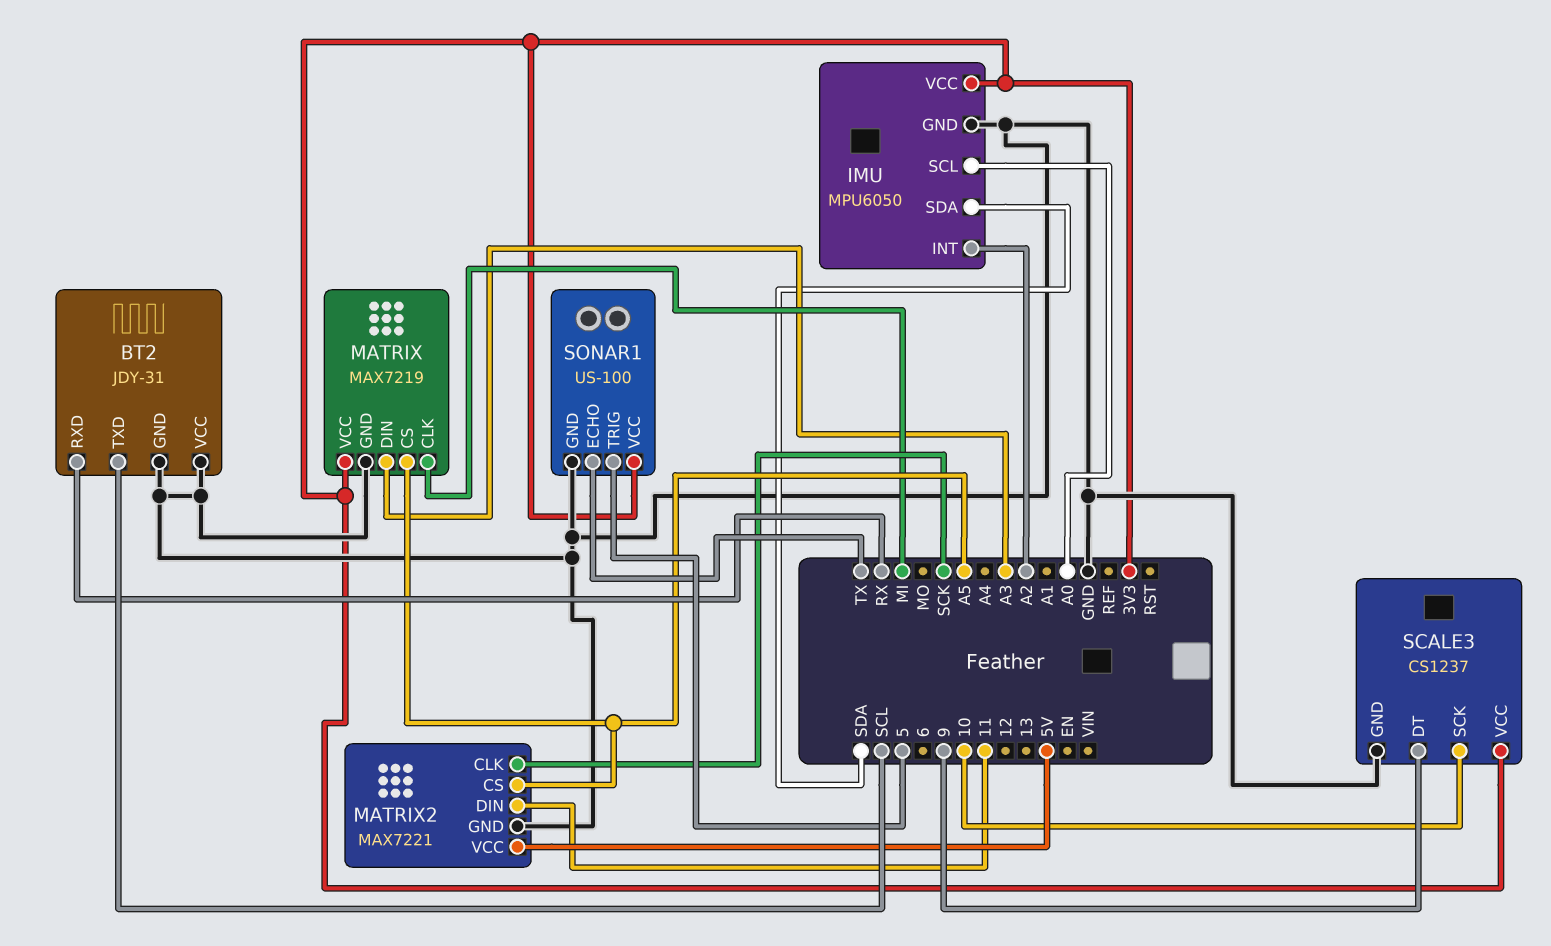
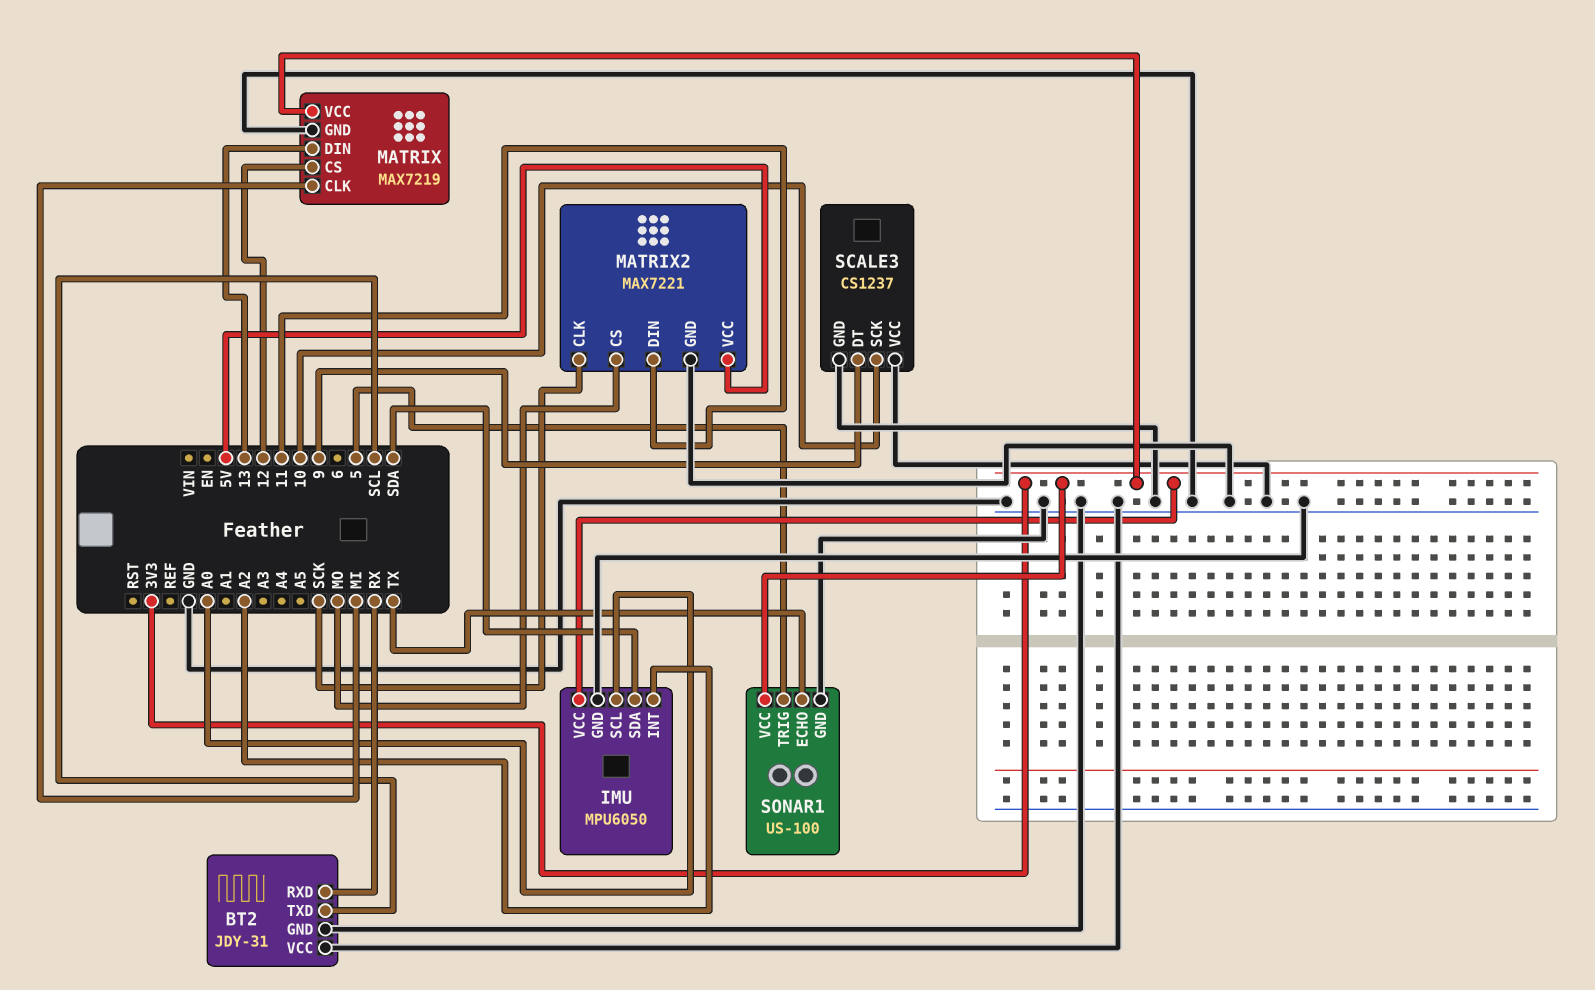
MATRIX pin CS: A5 -> 12
MATRIX pin DIN: A3 -> 13
MATRIX2 pin CS: A5 -> MO
SCALE3 pin VCC: 3V3 -> GND

